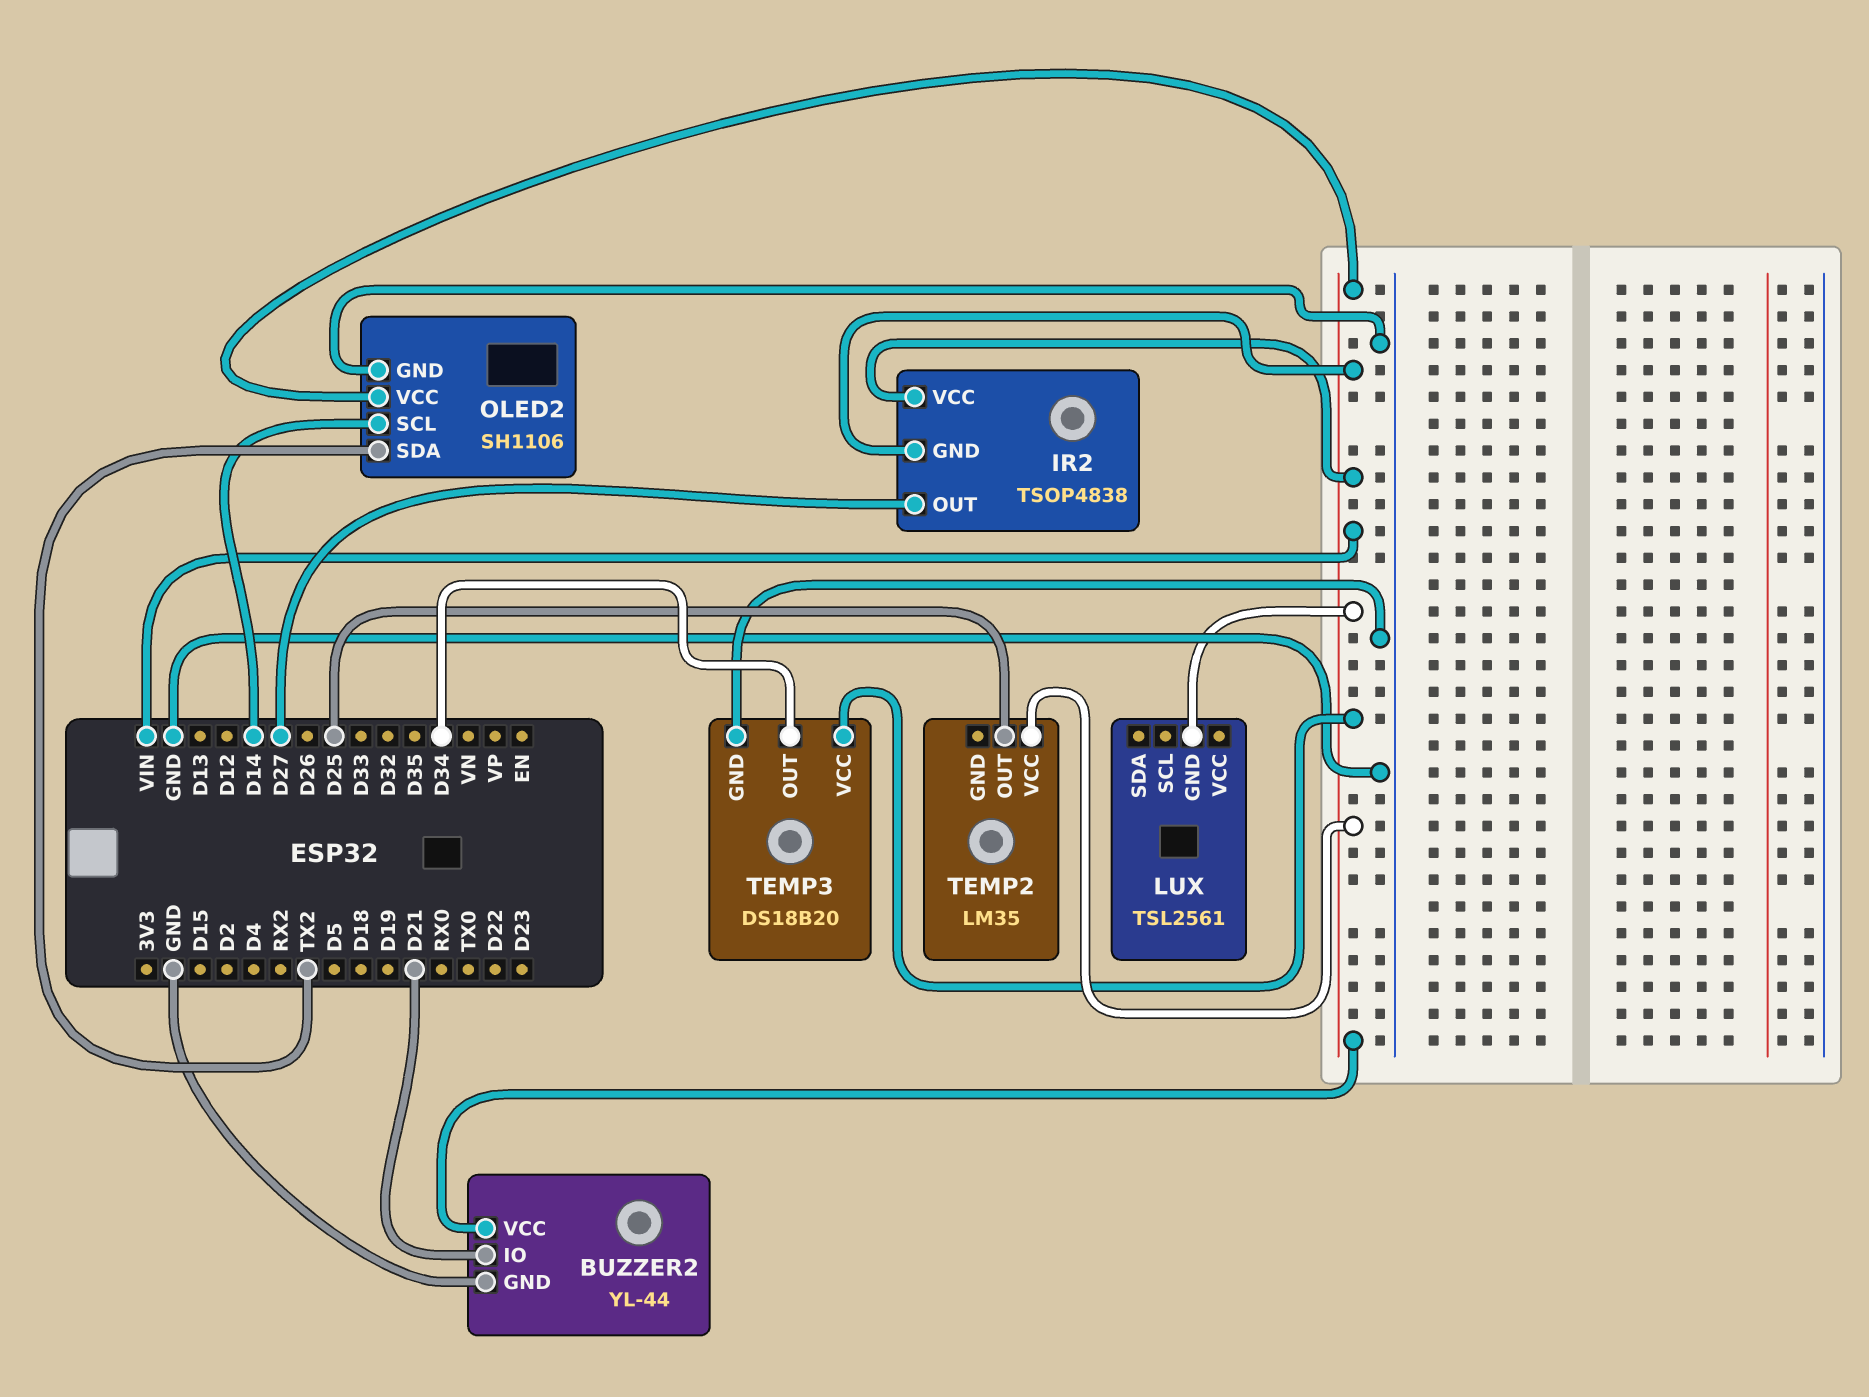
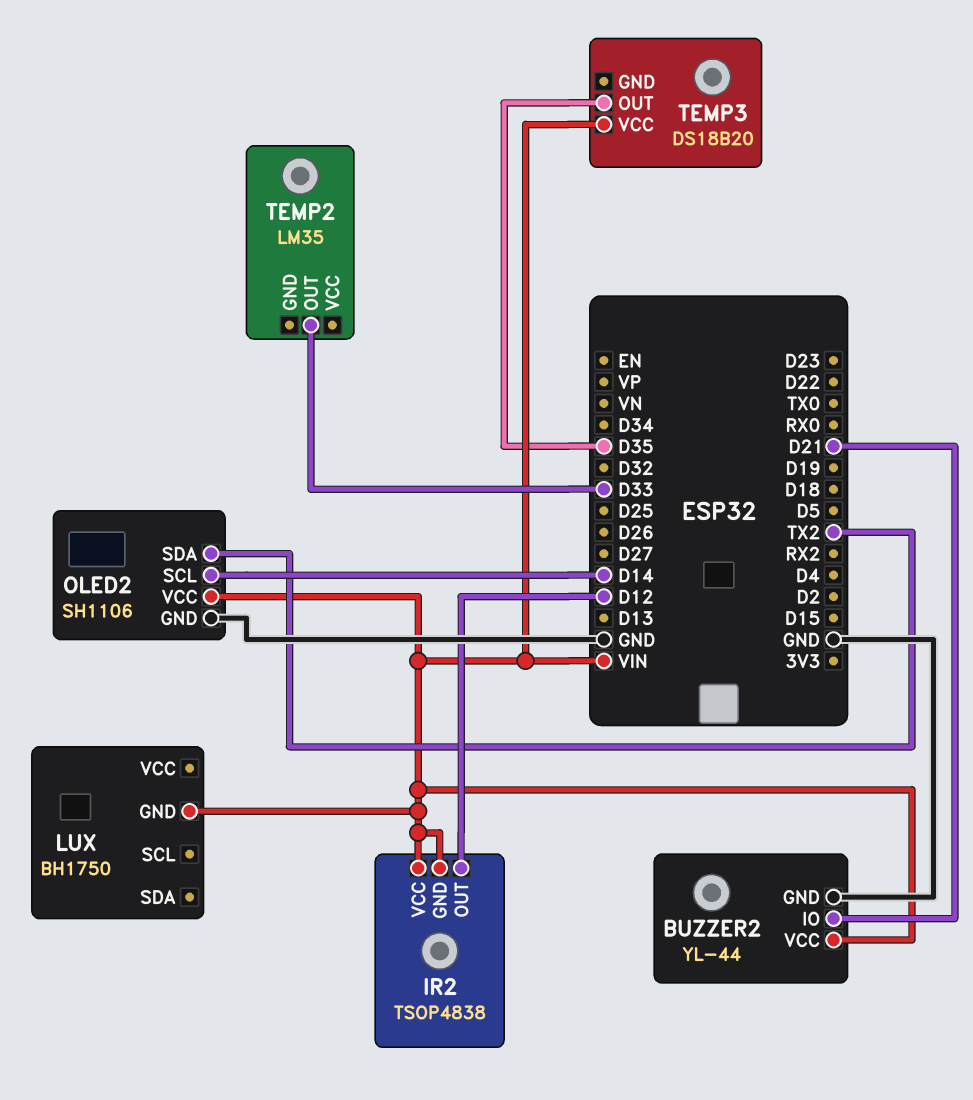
IR2 pin OUT: D27 -> D12
LUX: TSL2561 -> BH1750
TEMP2 pin OUT: D25 -> D33
TEMP2 pin VCC: VIN -> none
TEMP3 pin GND: GND -> none
TEMP3 pin OUT: D34 -> D35

